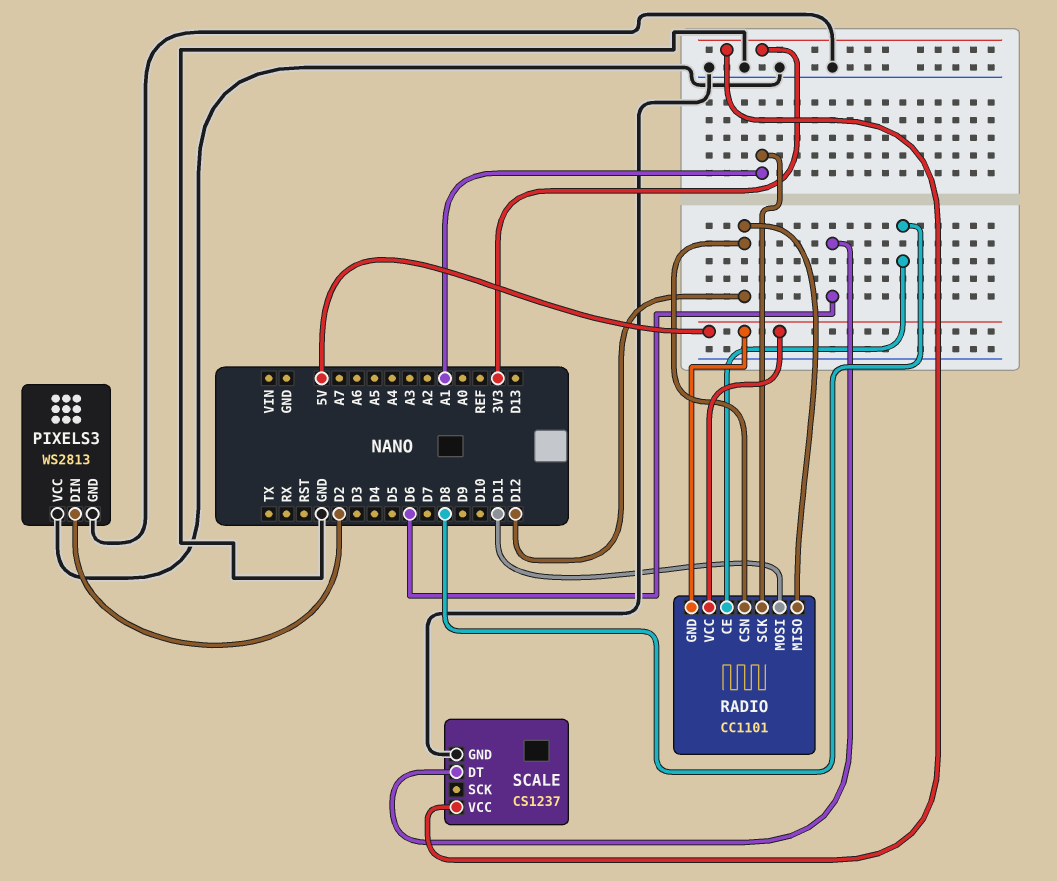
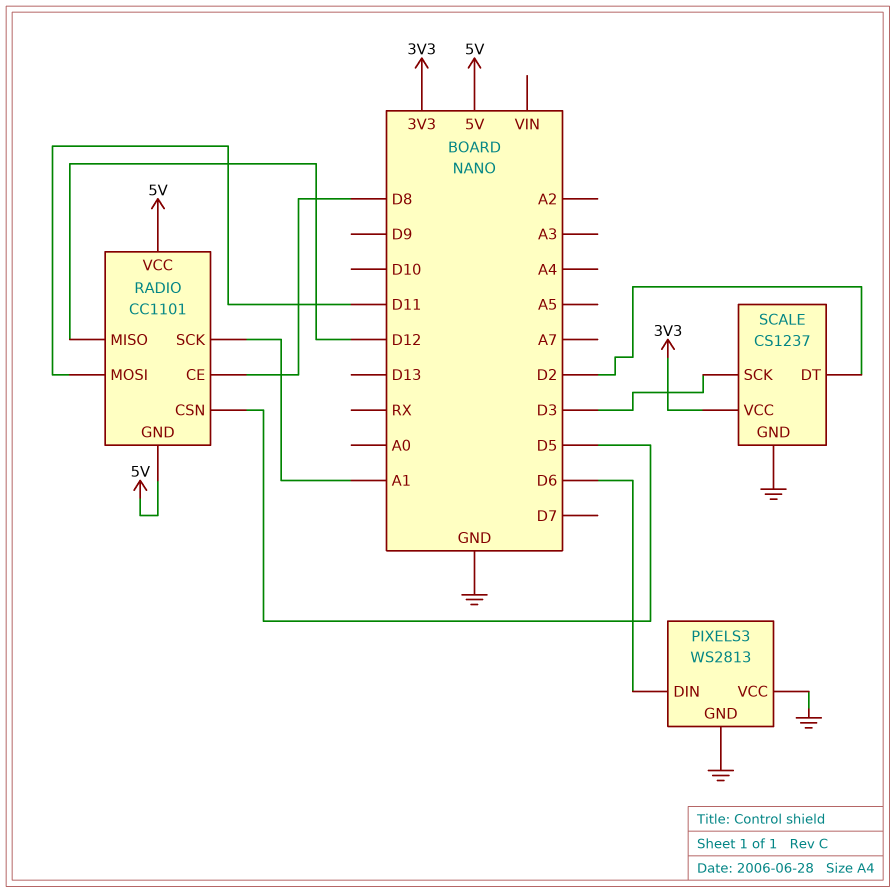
PIXELS3 pin DIN: D2 -> D6
RADIO pin CSN: D12 -> D5
SCALE pin DT: D6 -> D2
SCALE pin SCK: none -> D3

